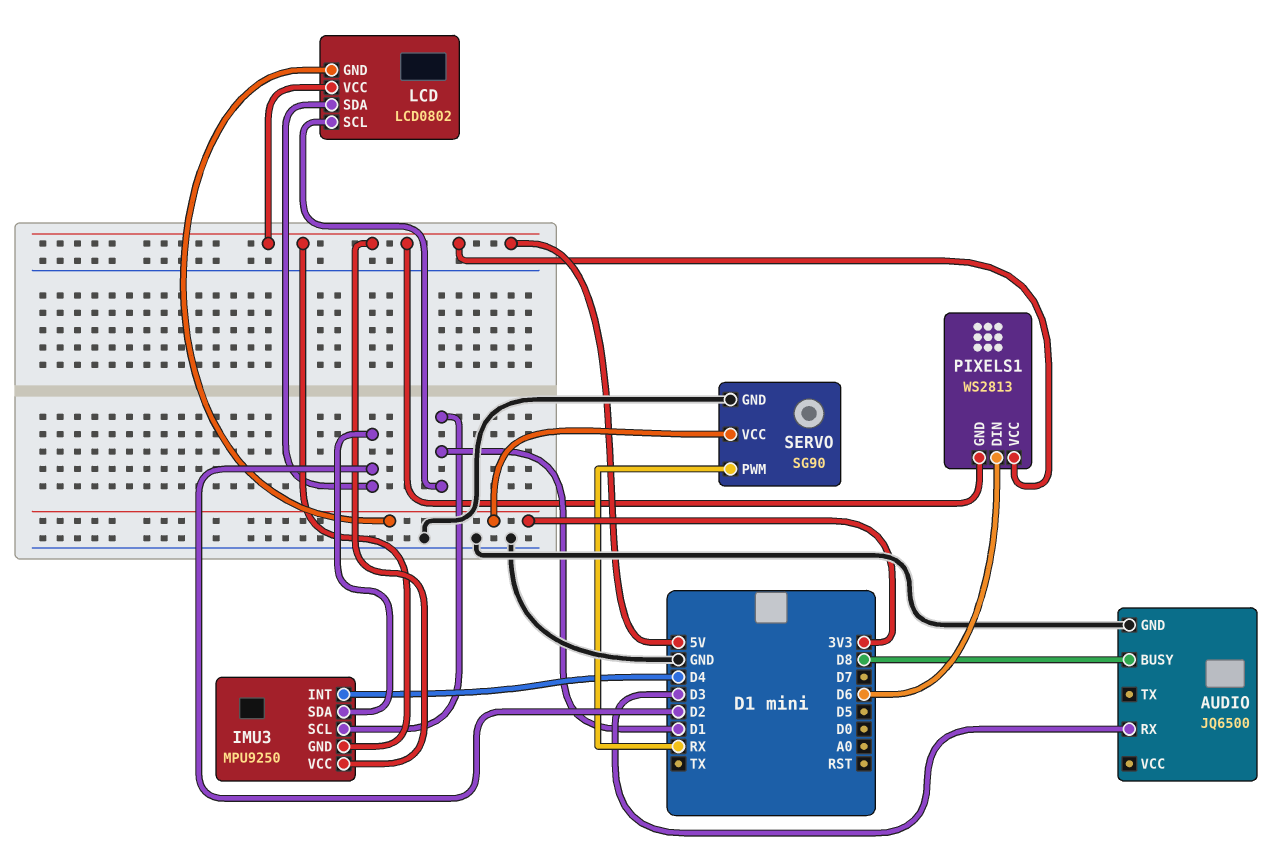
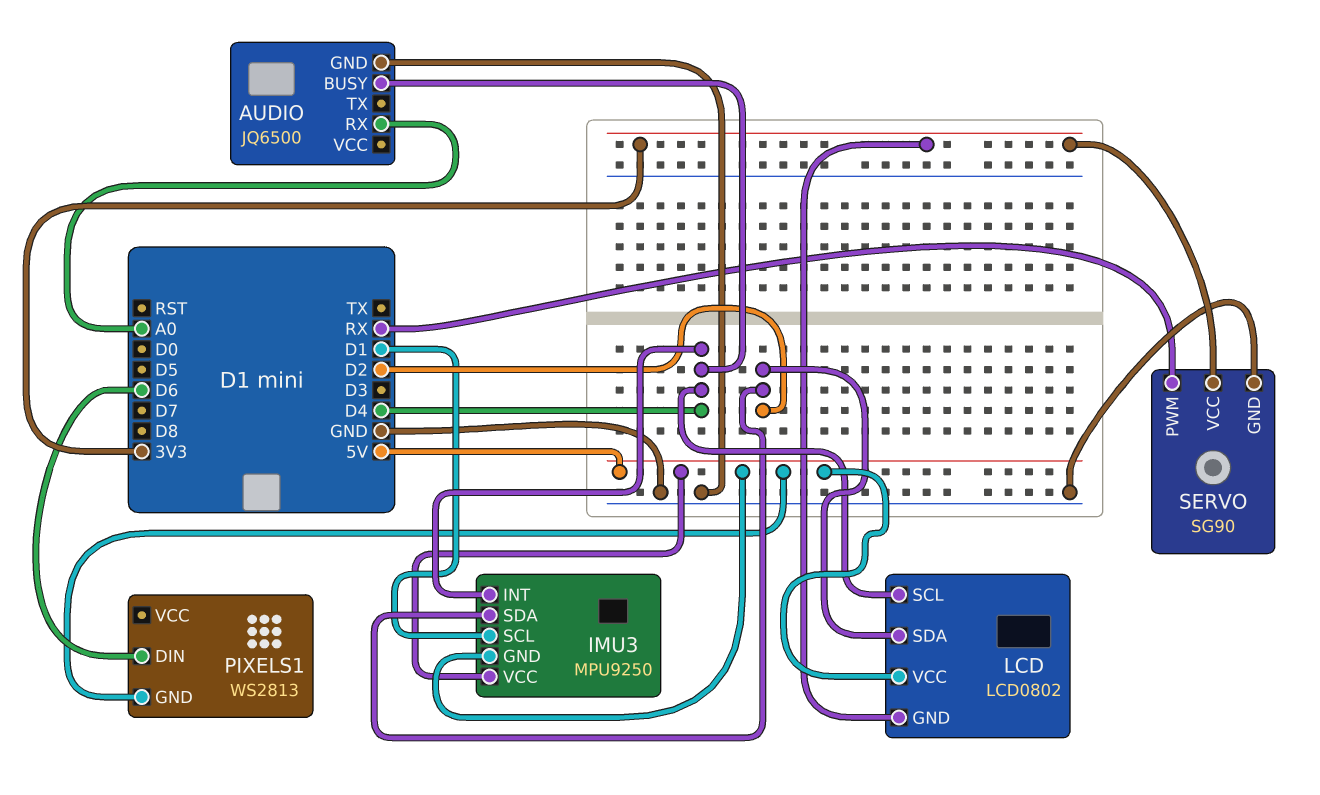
AUDIO pin BUSY: D8 -> D4
AUDIO pin RX: D3 -> A0
LCD pin SCL: D1 -> D4
PIXELS1 pin VCC: 5V -> none

